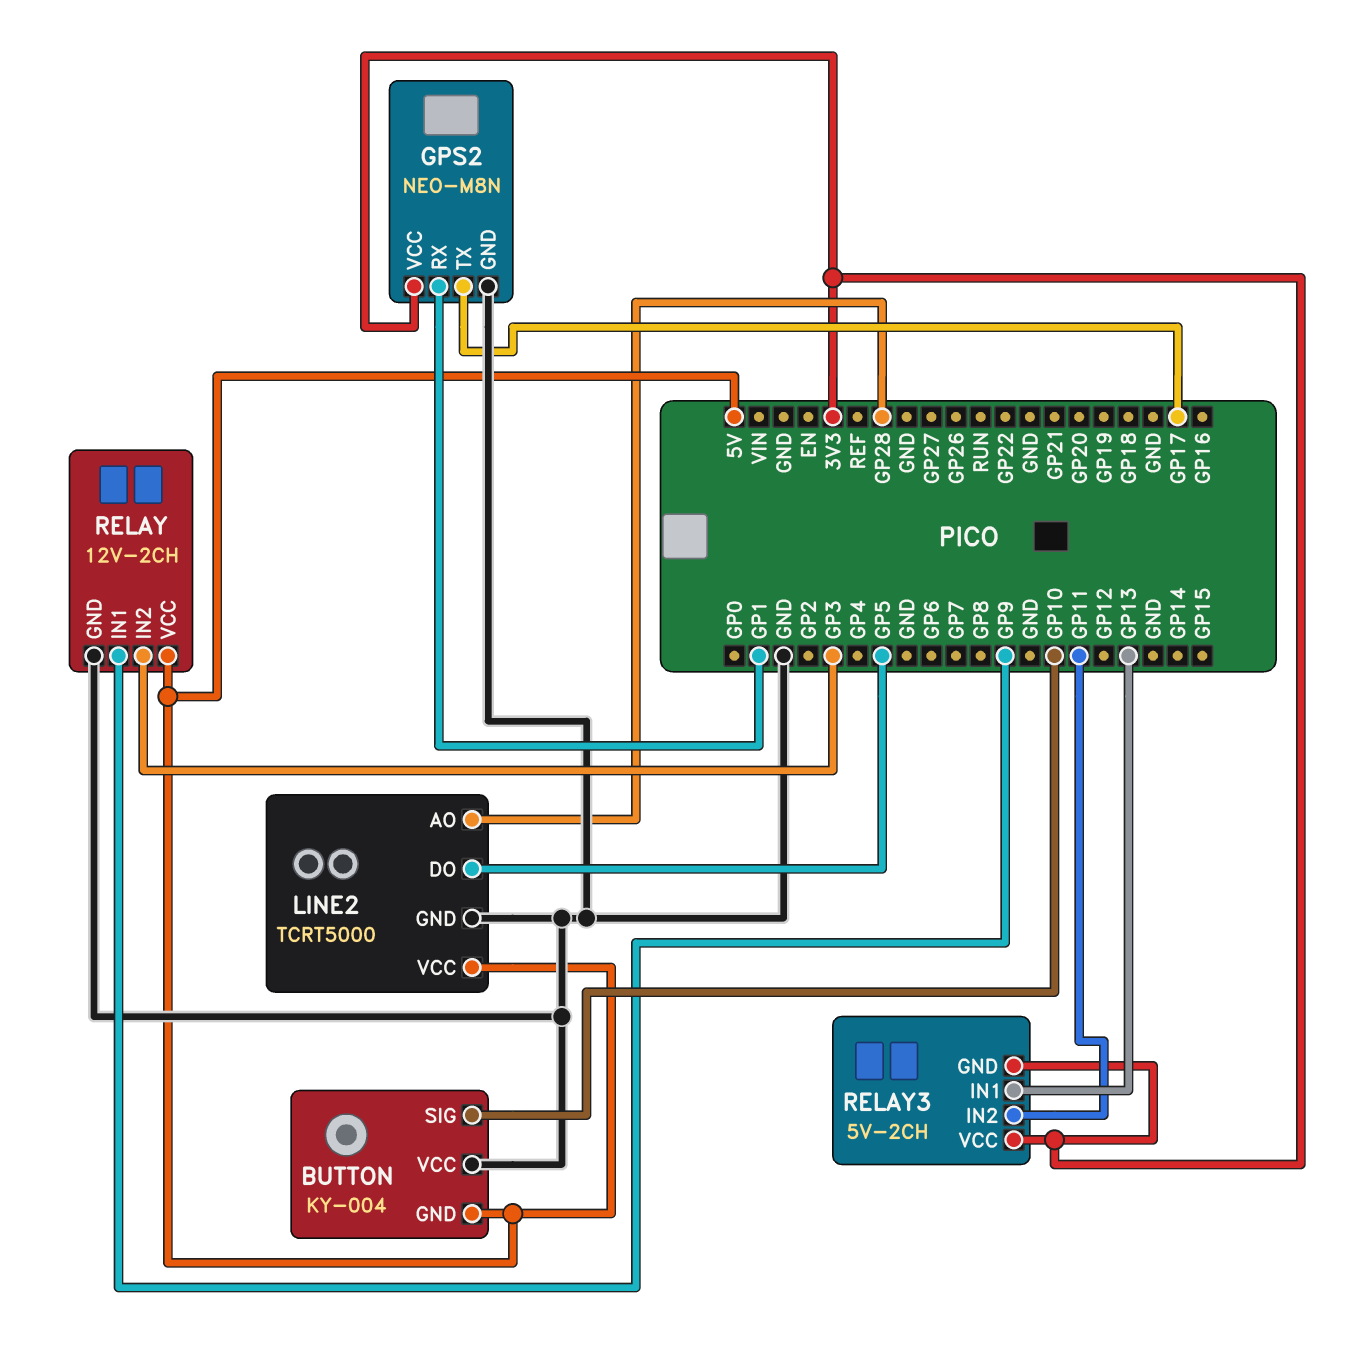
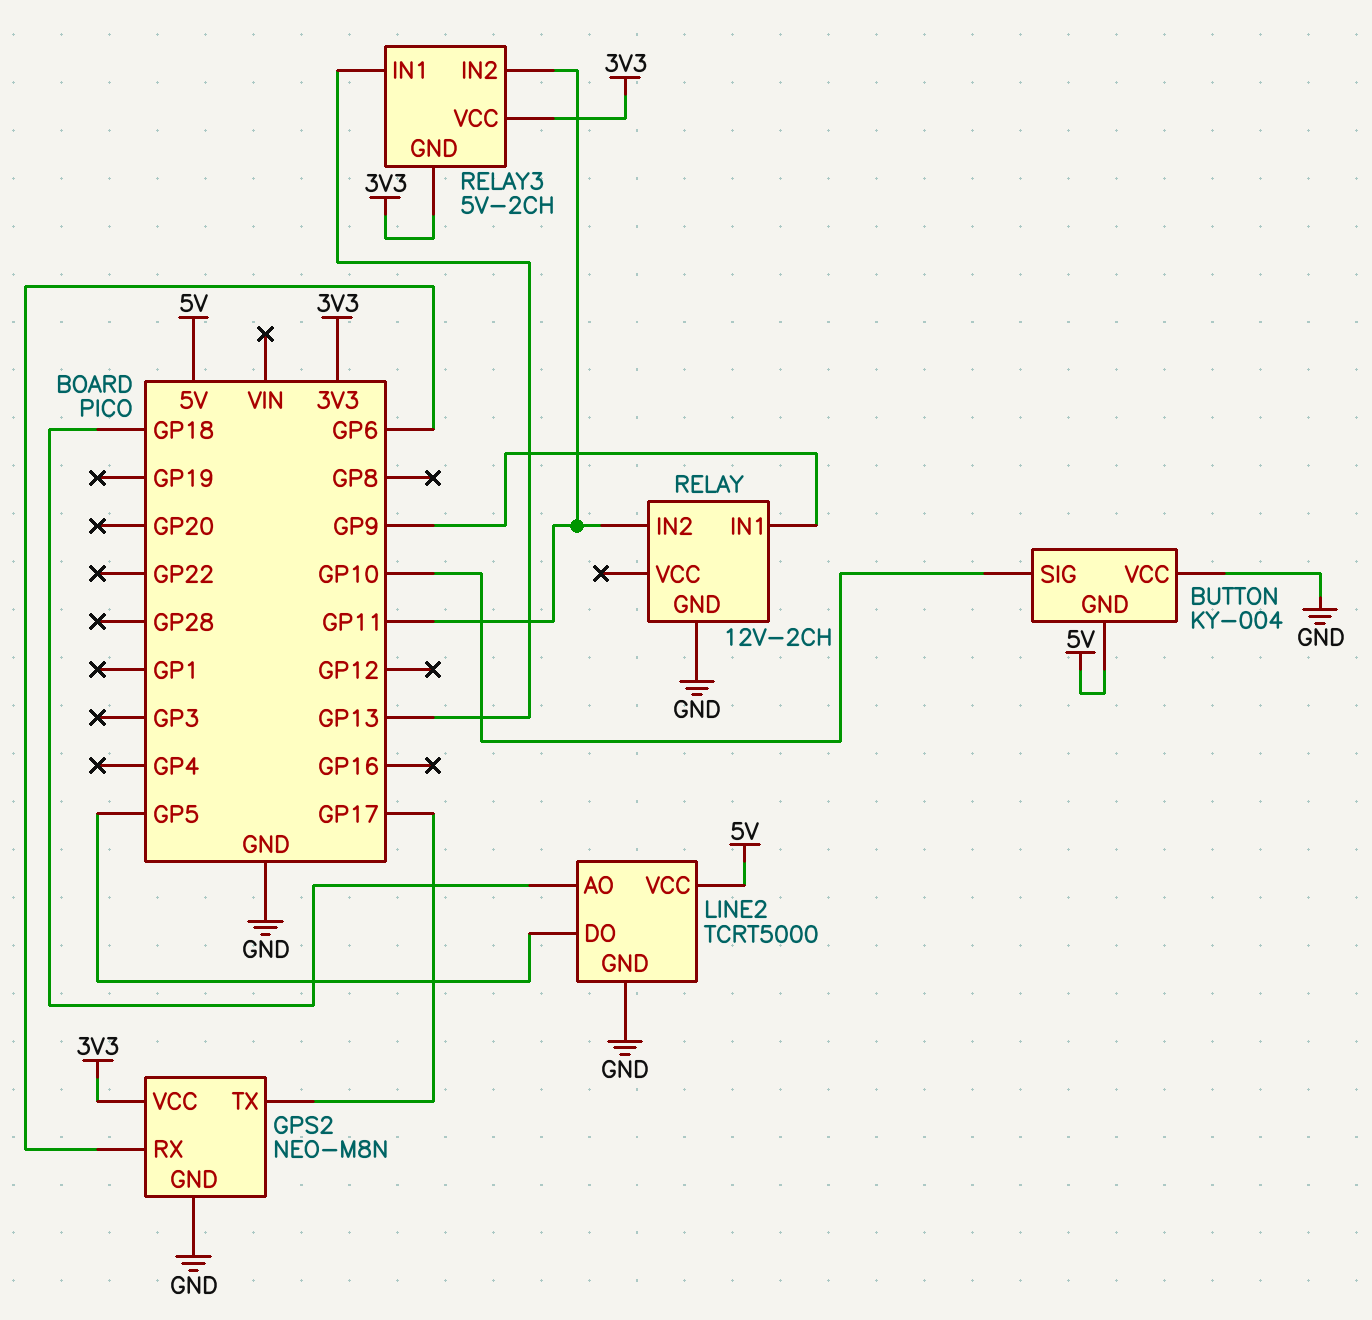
GPS2 pin RX: GP1 -> GP6
LINE2 pin AO: GP28 -> GP18
RELAY pin IN2: GP3 -> GP11
RELAY pin VCC: 5V -> none

